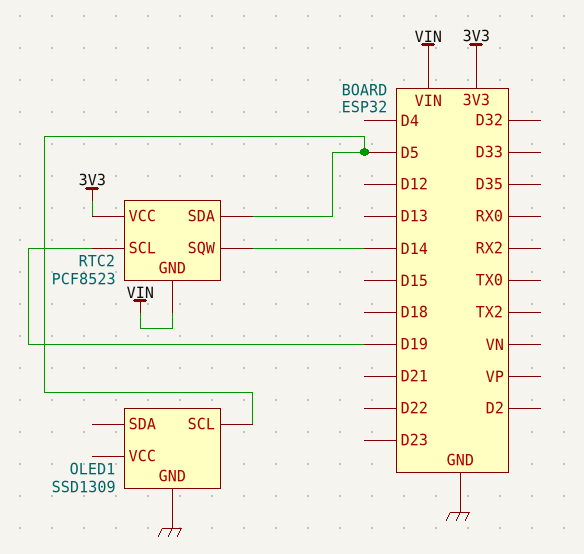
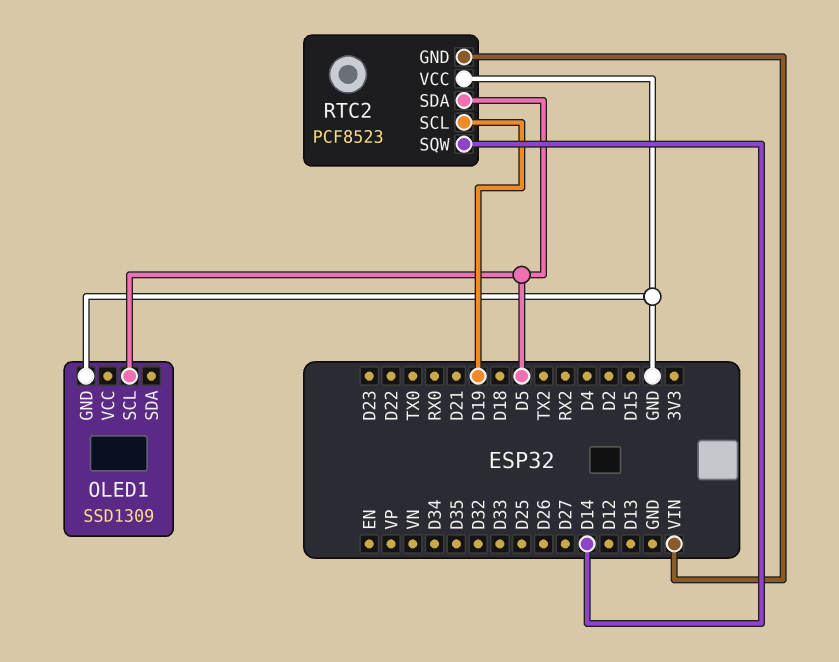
RTC2 pin VCC: 3V3 -> GND

